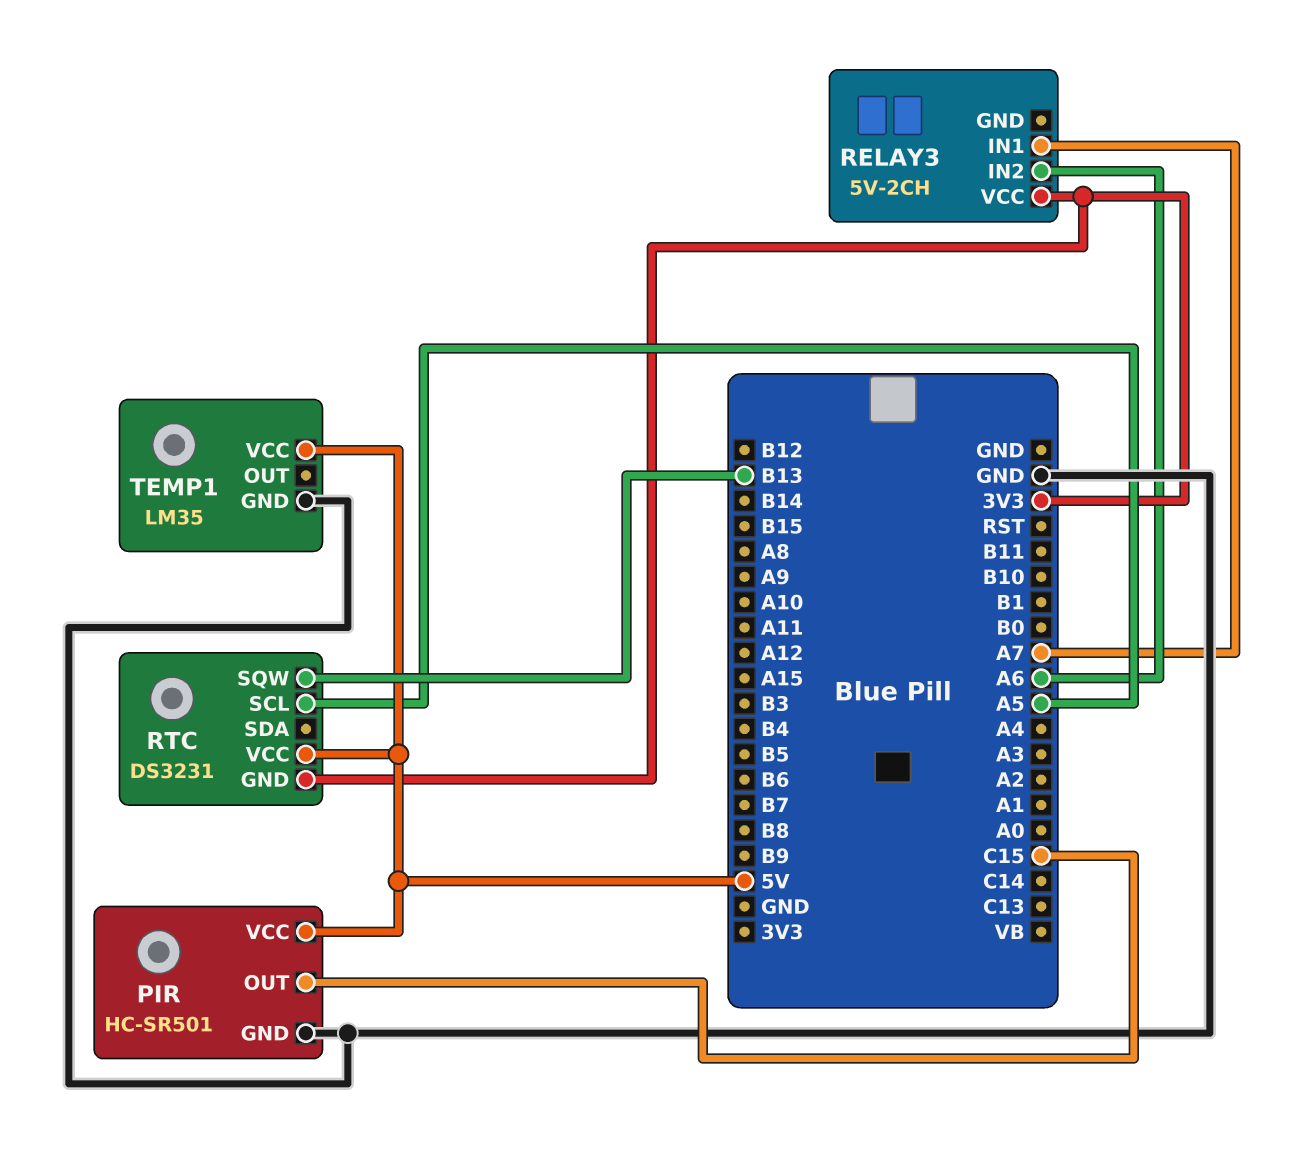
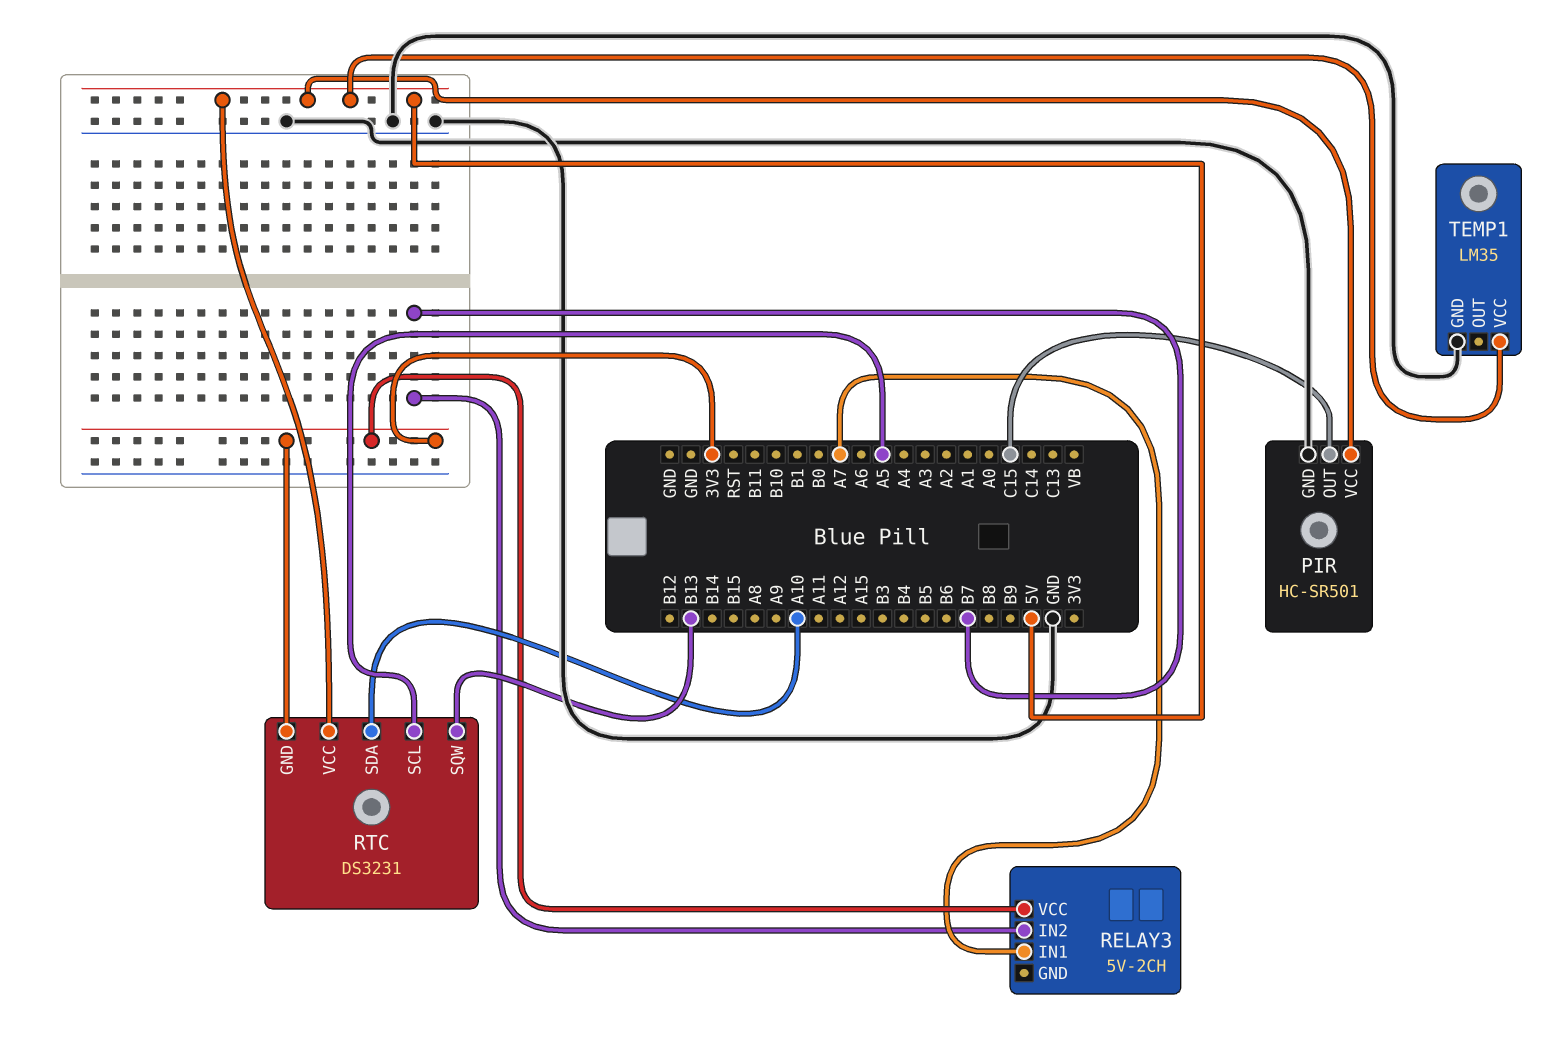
RELAY3 pin IN2: A6 -> B7
RTC pin SDA: none -> A10

